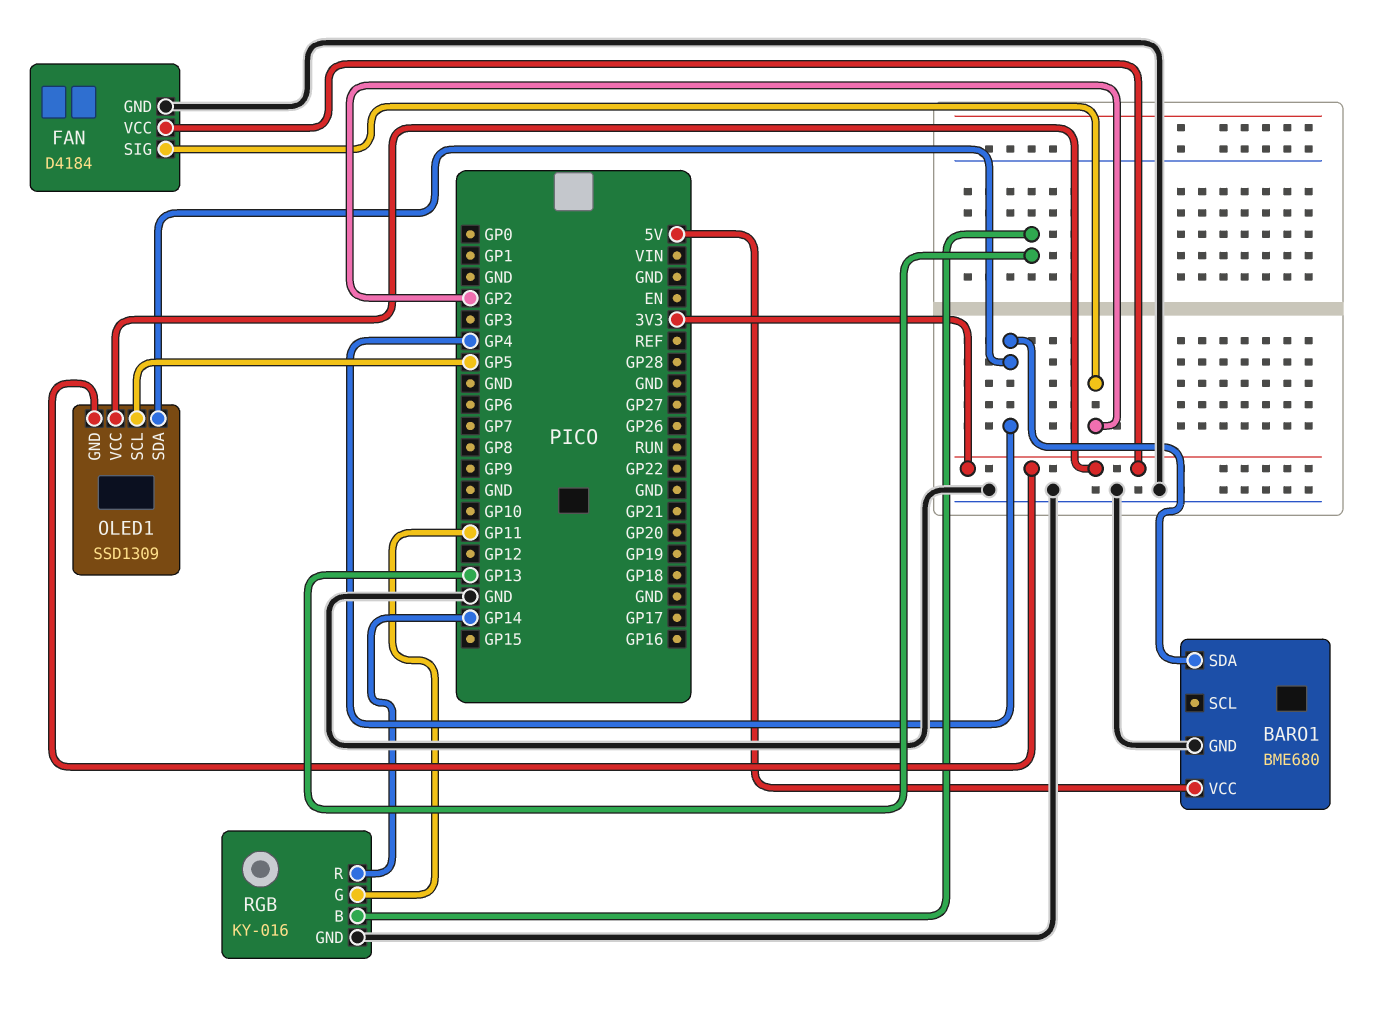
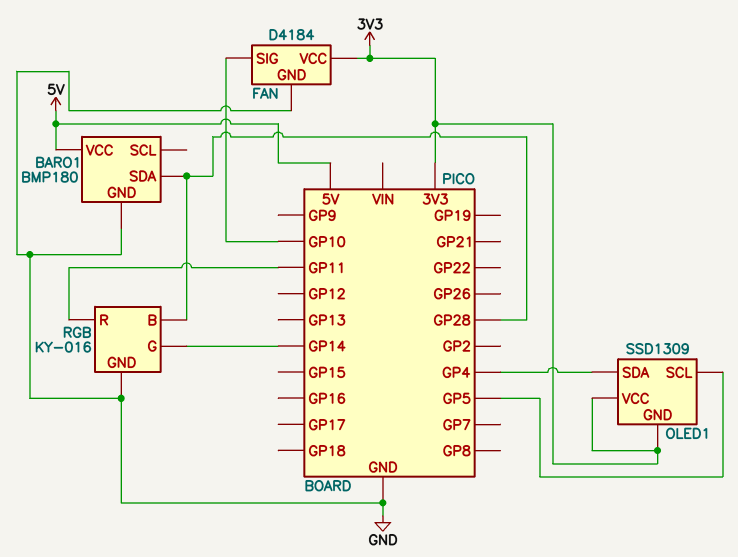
BARO1: BME680 -> BMP180
BARO1 pin SDA: GP4 -> GP28
FAN pin SIG: GP2 -> GP10
RGB pin B: GP13 -> GP28
RGB pin G: GP11 -> GP14
RGB pin R: GP14 -> GP11

